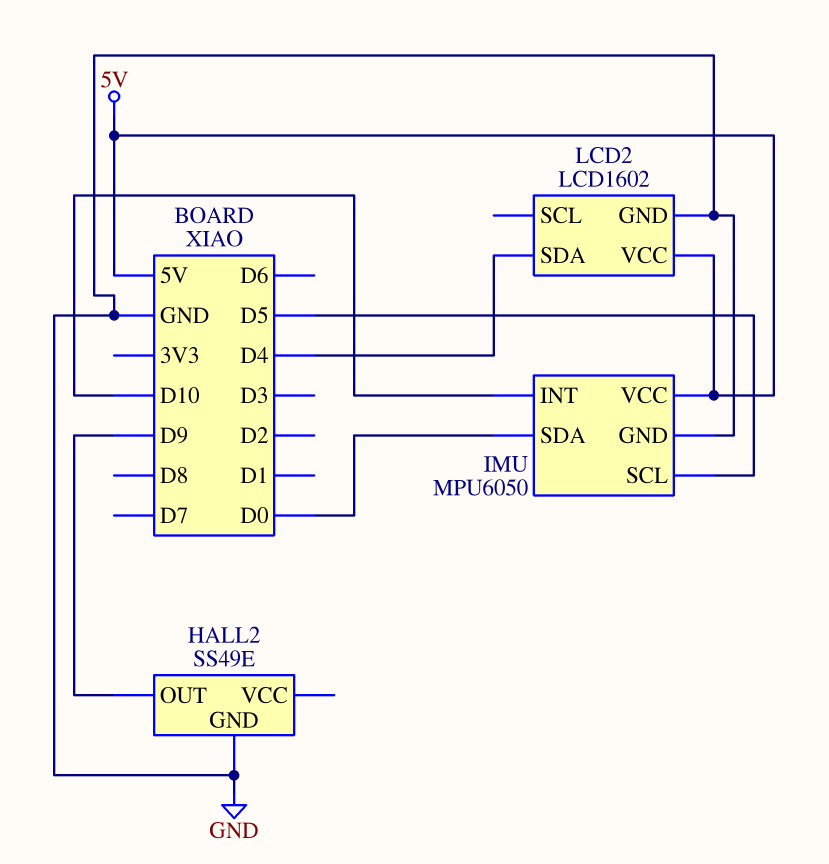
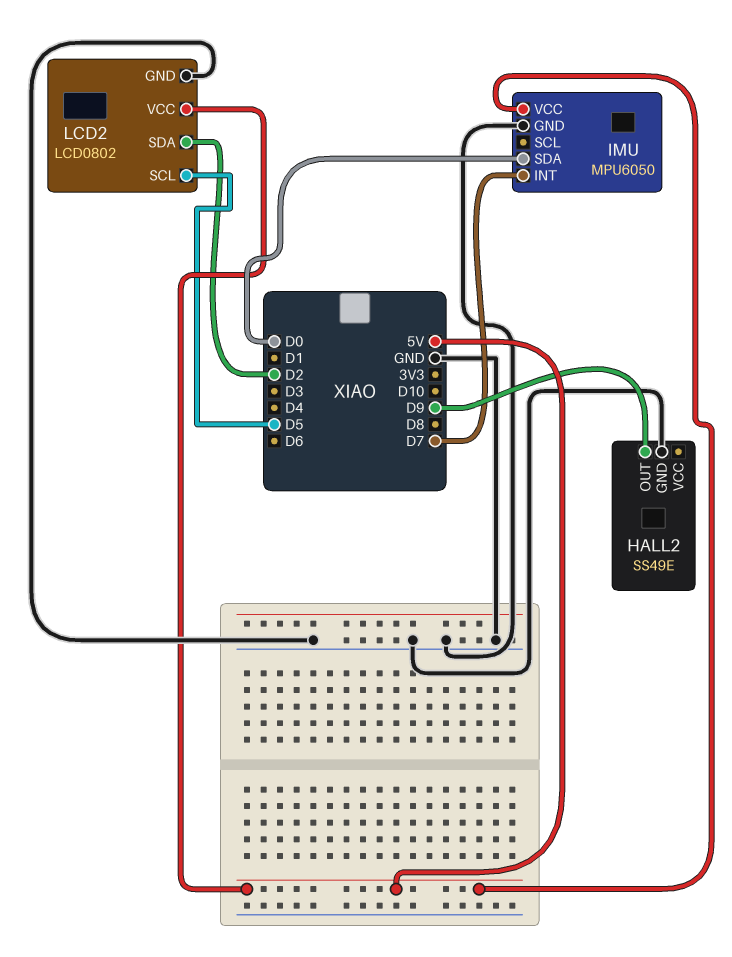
IMU pin INT: D10 -> D7
IMU pin SCL: D5 -> none
LCD2: LCD1602 -> LCD0802
LCD2 pin SCL: none -> D5
LCD2 pin SDA: D4 -> D2

